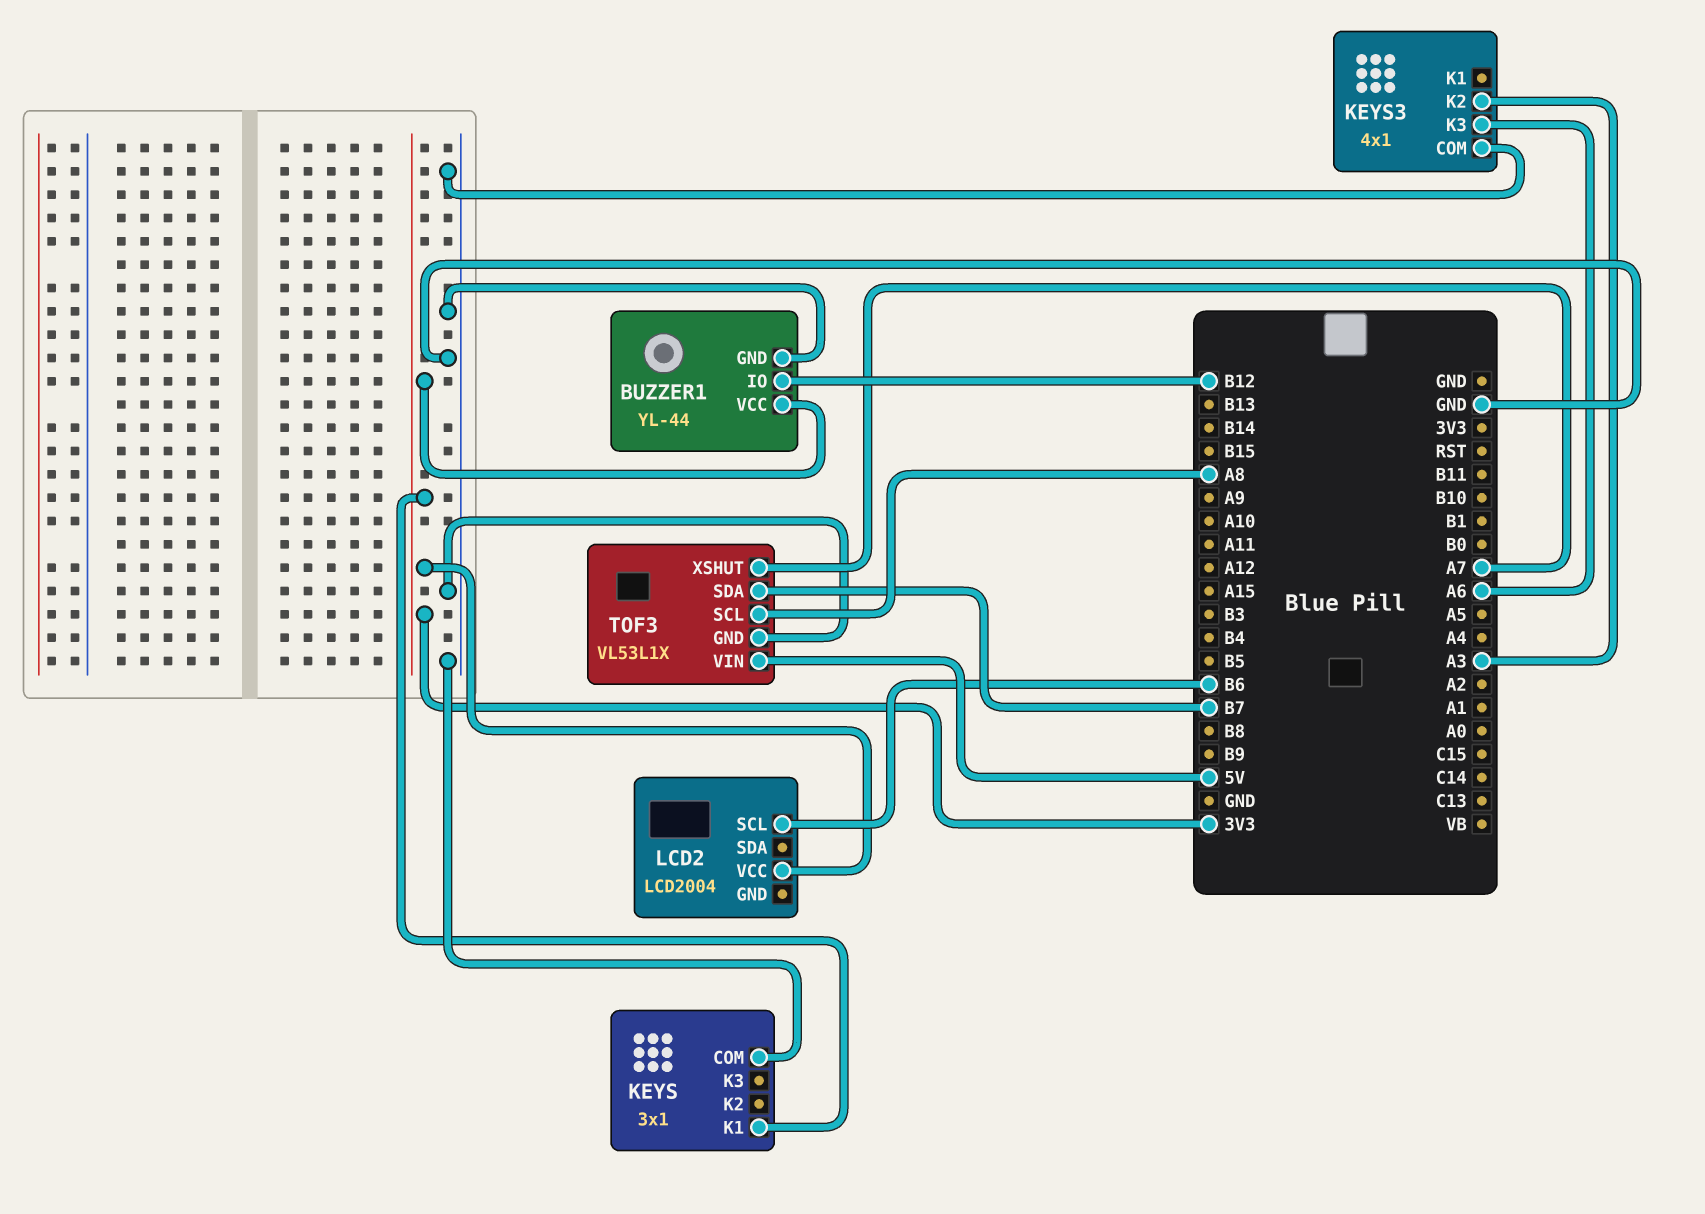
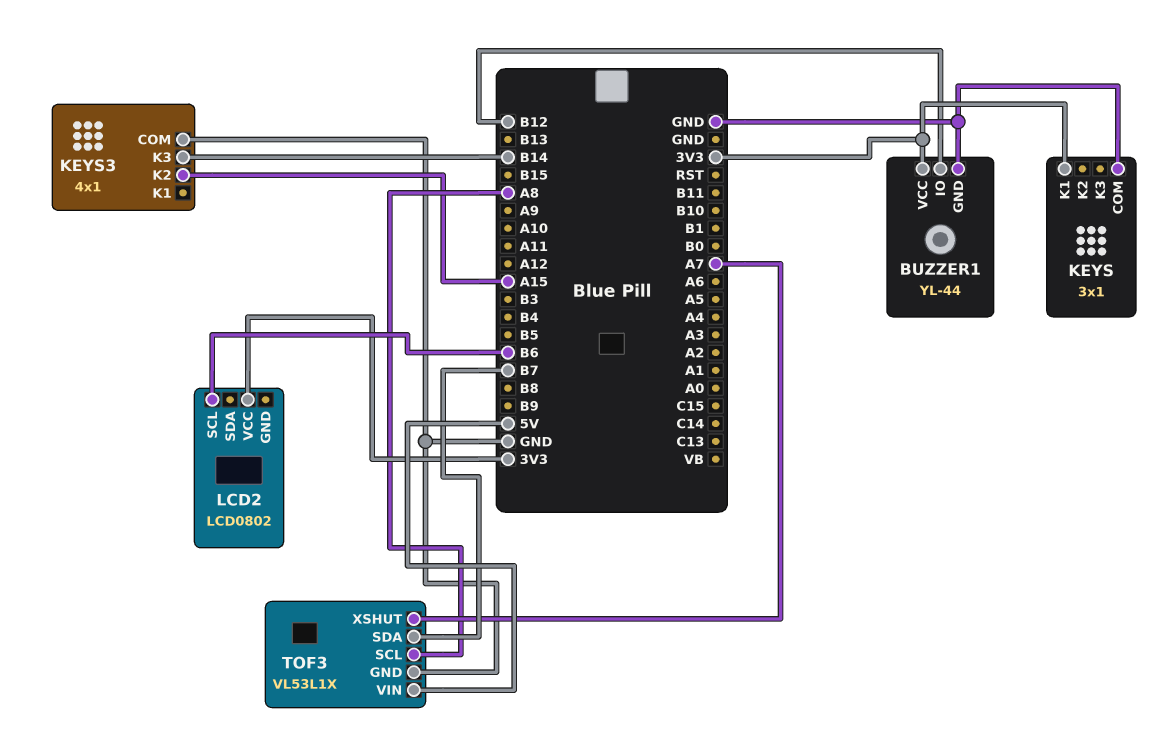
KEYS3 pin K2: A3 -> A15
KEYS3 pin K3: A6 -> B14
LCD2: LCD2004 -> LCD0802

